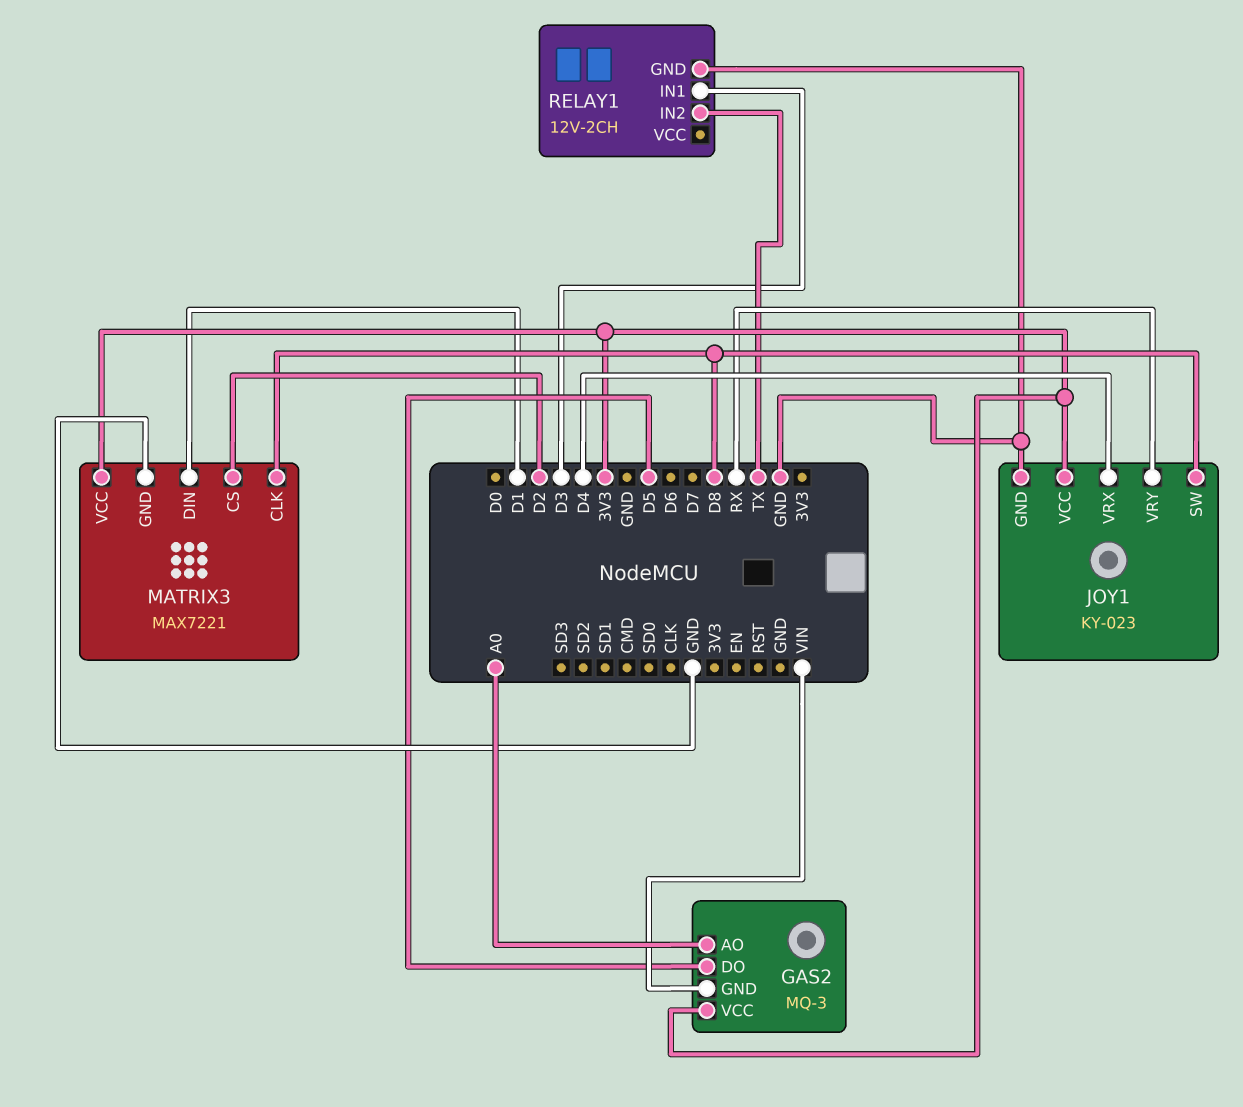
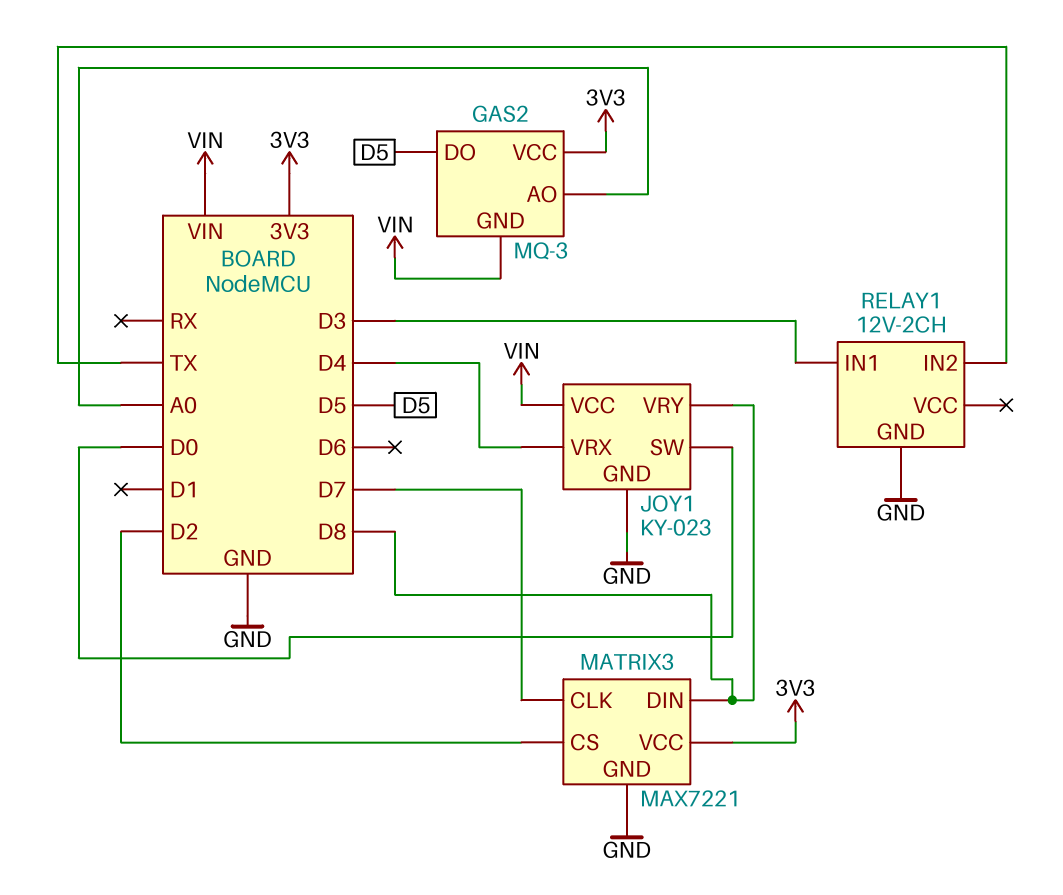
JOY1 pin SW: D8 -> D0
JOY1 pin VCC: 3V3 -> VIN
JOY1 pin VRY: RX -> D8
MATRIX3 pin CLK: D8 -> D7
MATRIX3 pin DIN: D1 -> D8

